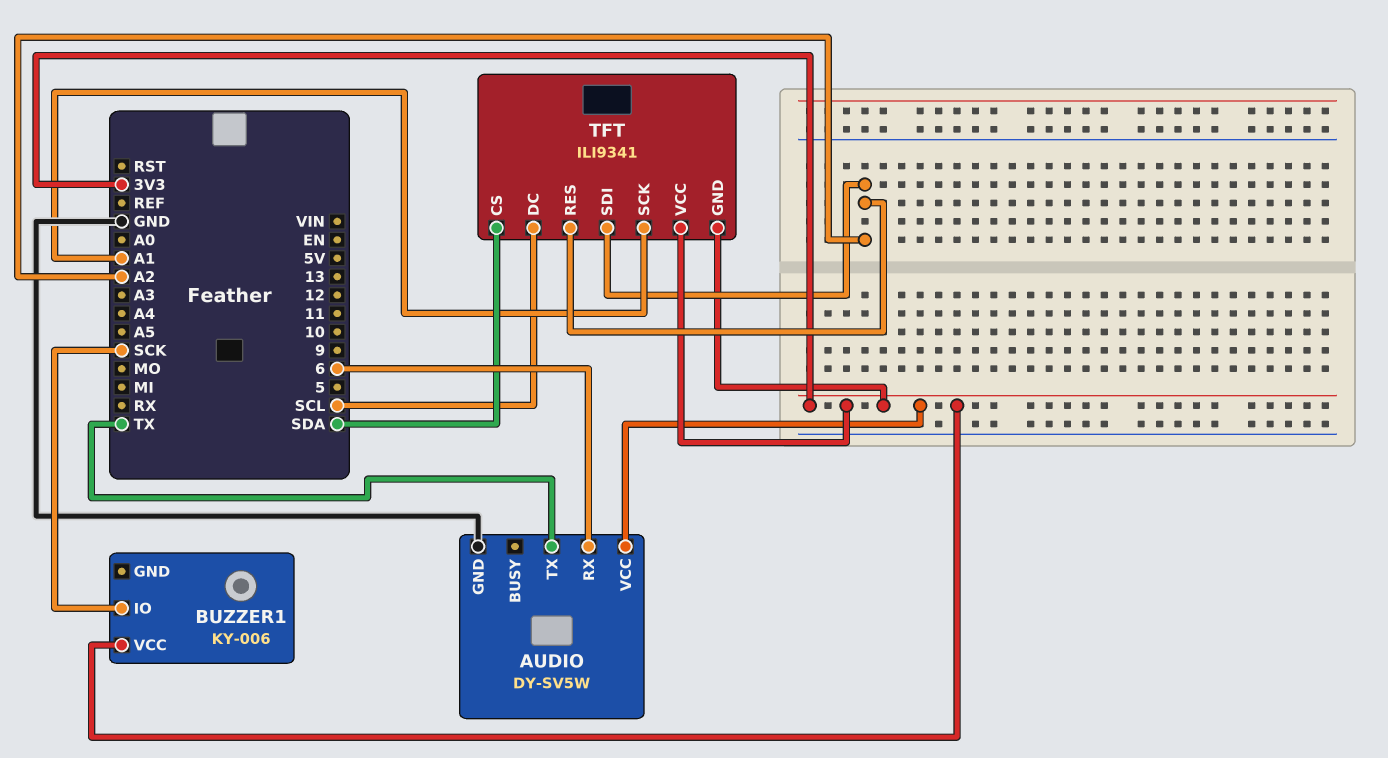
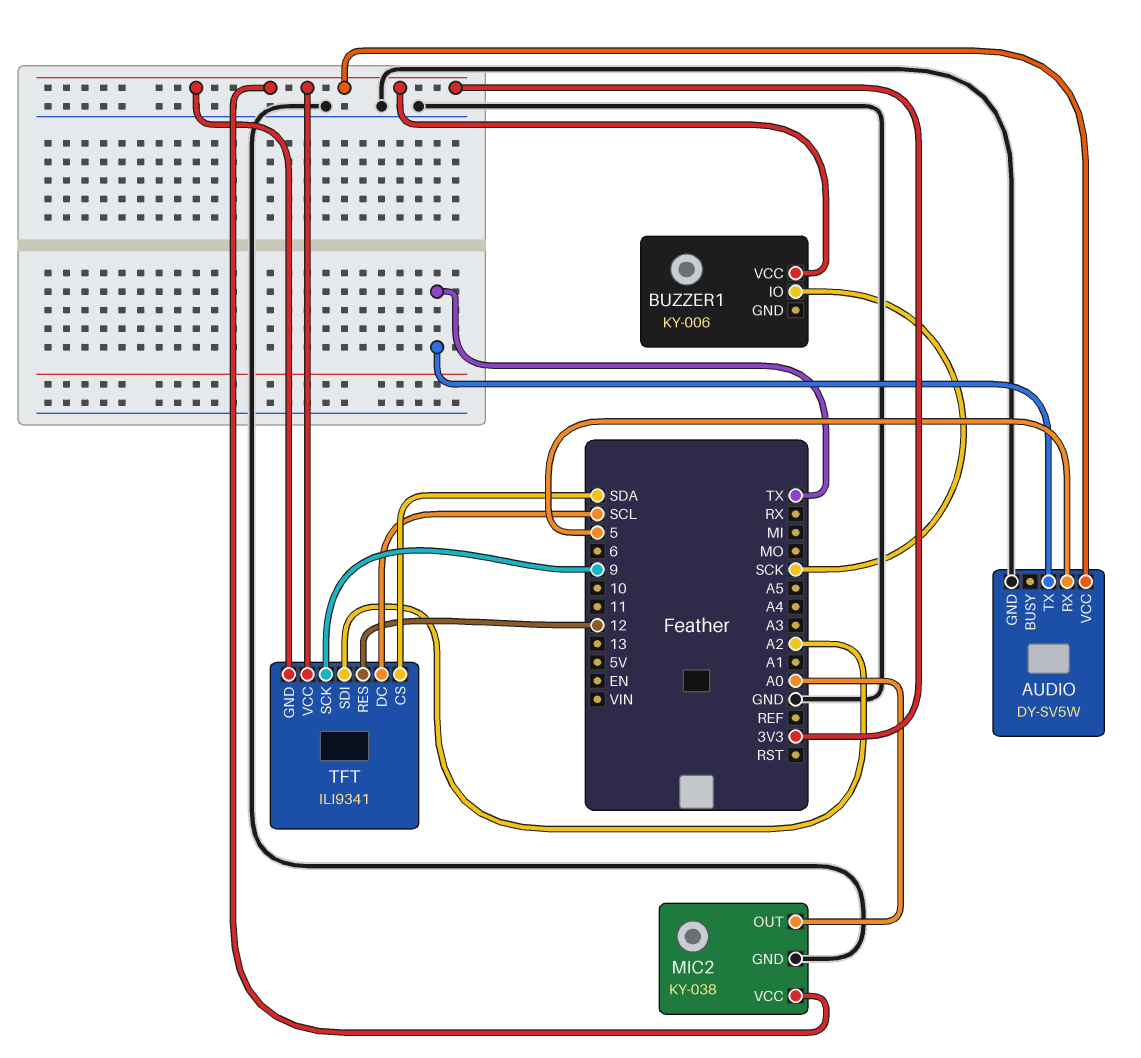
AUDIO pin RX: 6 -> 5
MIC2: none -> KY-038
MIC2 pin GND: none -> GND
MIC2 pin OUT: none -> A0
MIC2 pin VCC: none -> 3V3
TFT pin RES: A2 -> 12
TFT pin SCK: A1 -> 9

